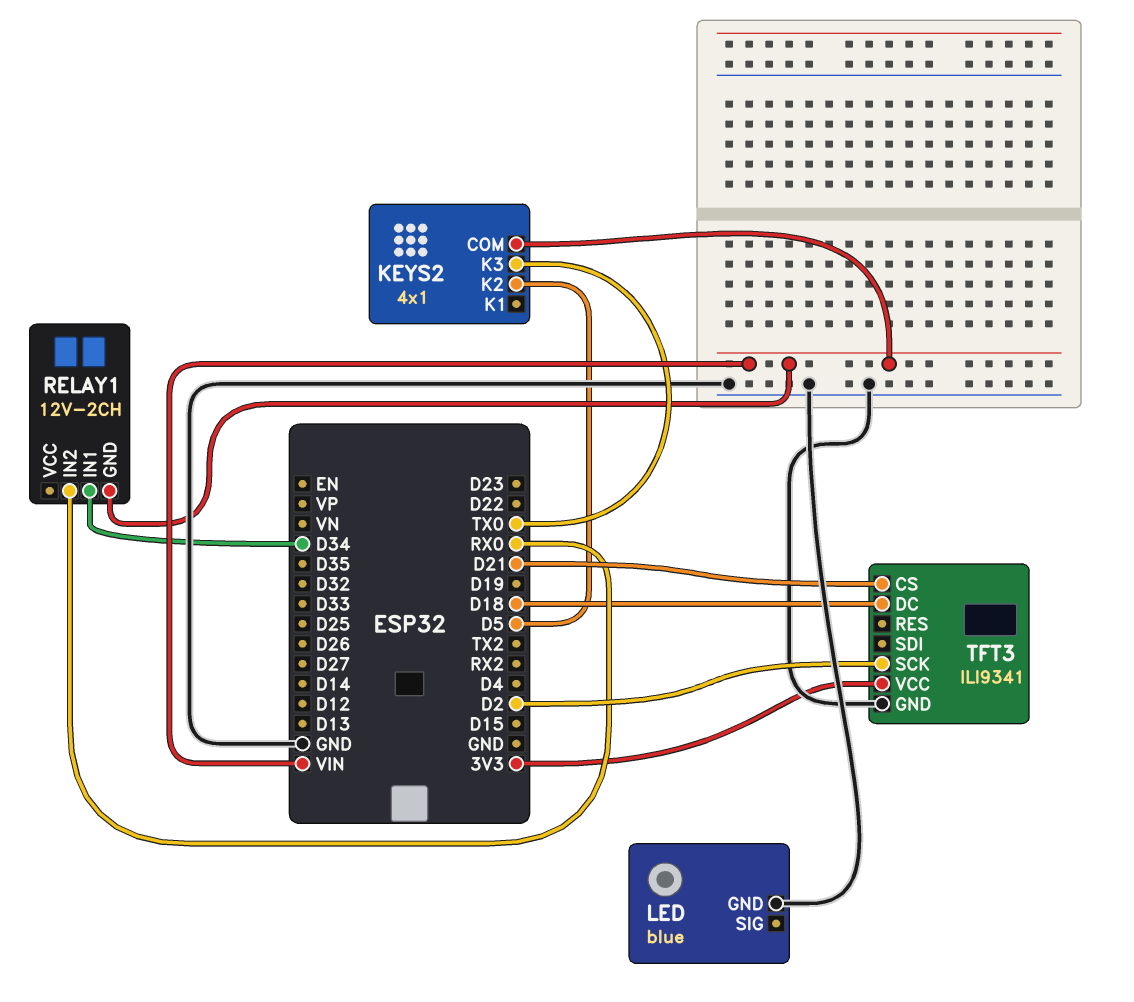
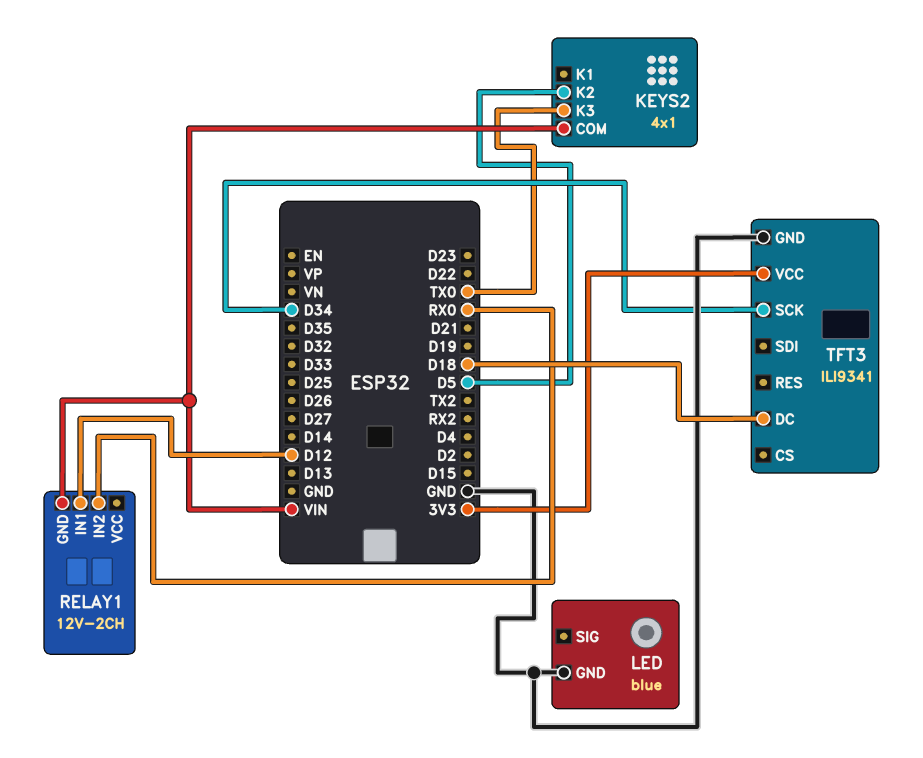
RELAY1 pin IN1: D34 -> D12
TFT3 pin CS: D21 -> none
TFT3 pin SCK: D2 -> D34

